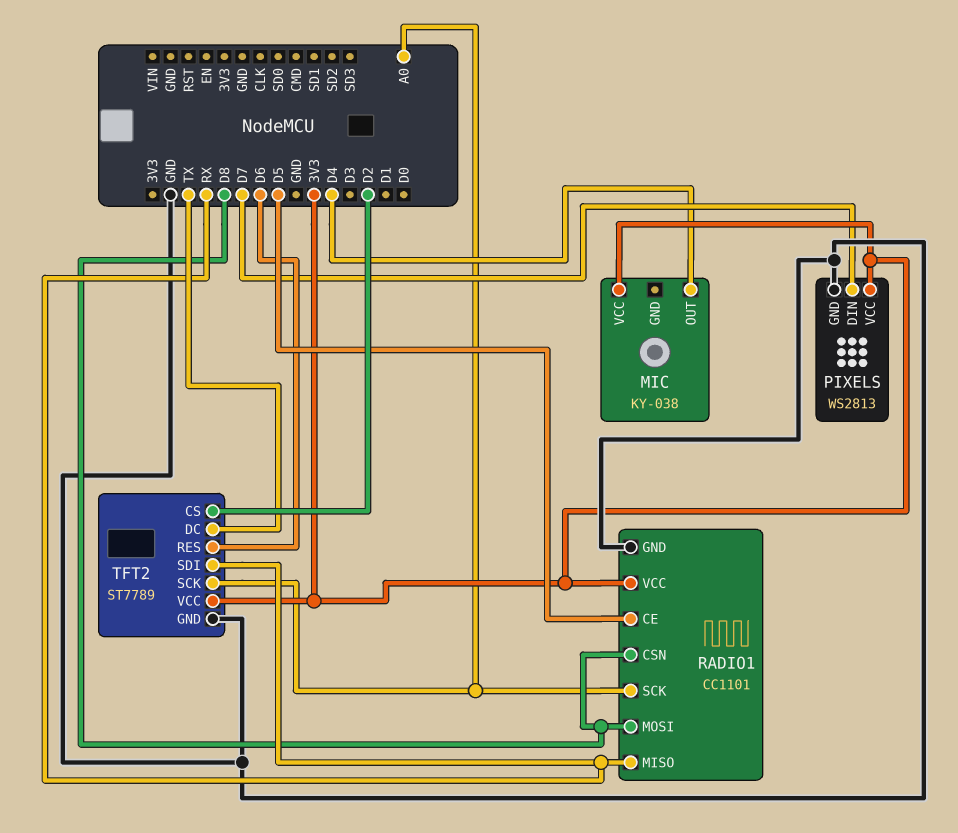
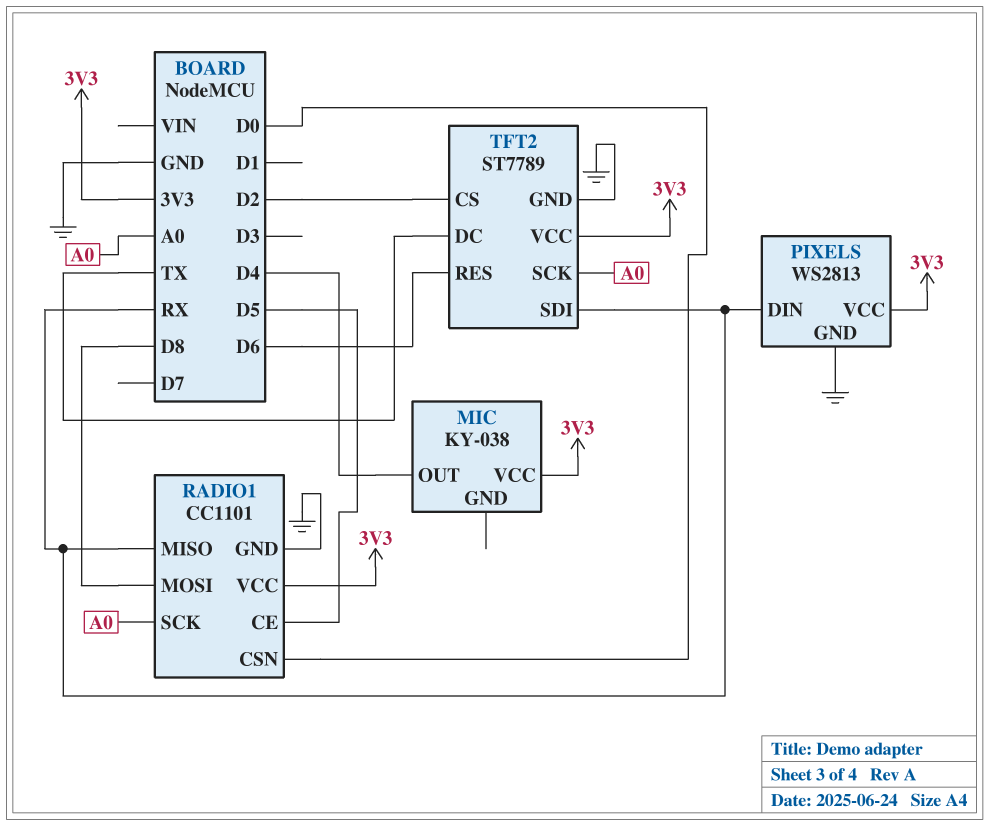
PIXELS pin DIN: D7 -> RX
RADIO1 pin CSN: D8 -> D0

